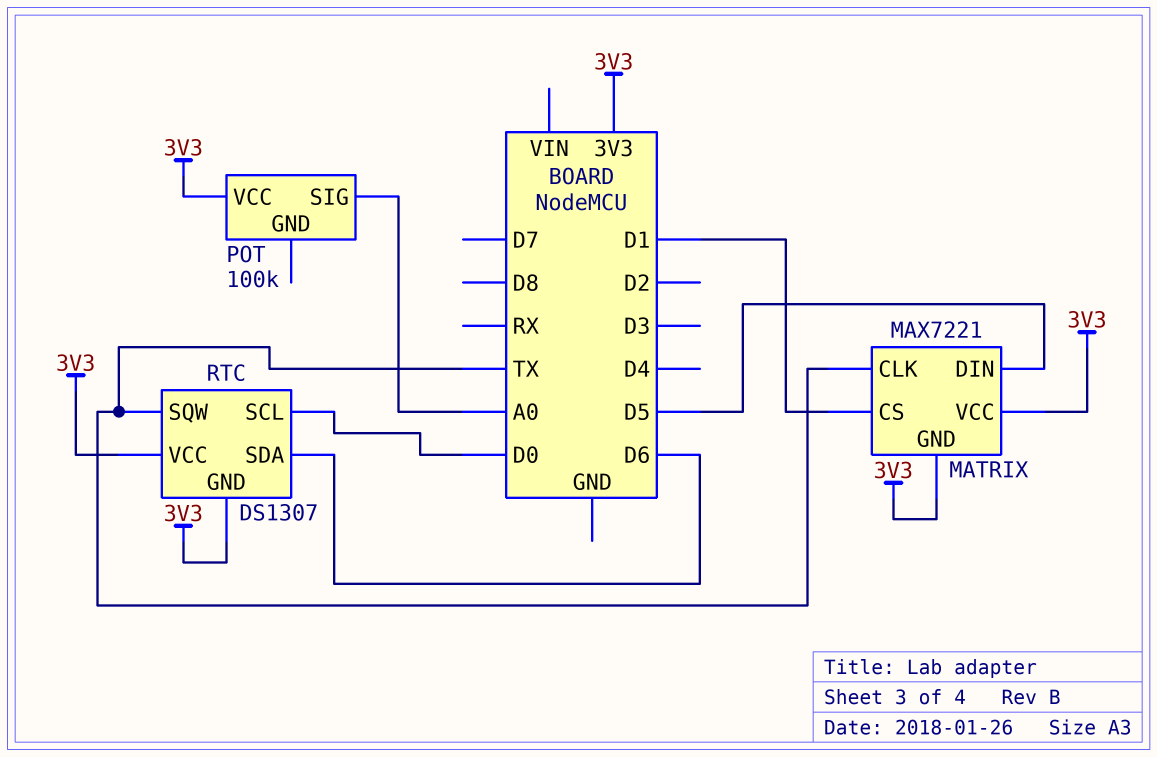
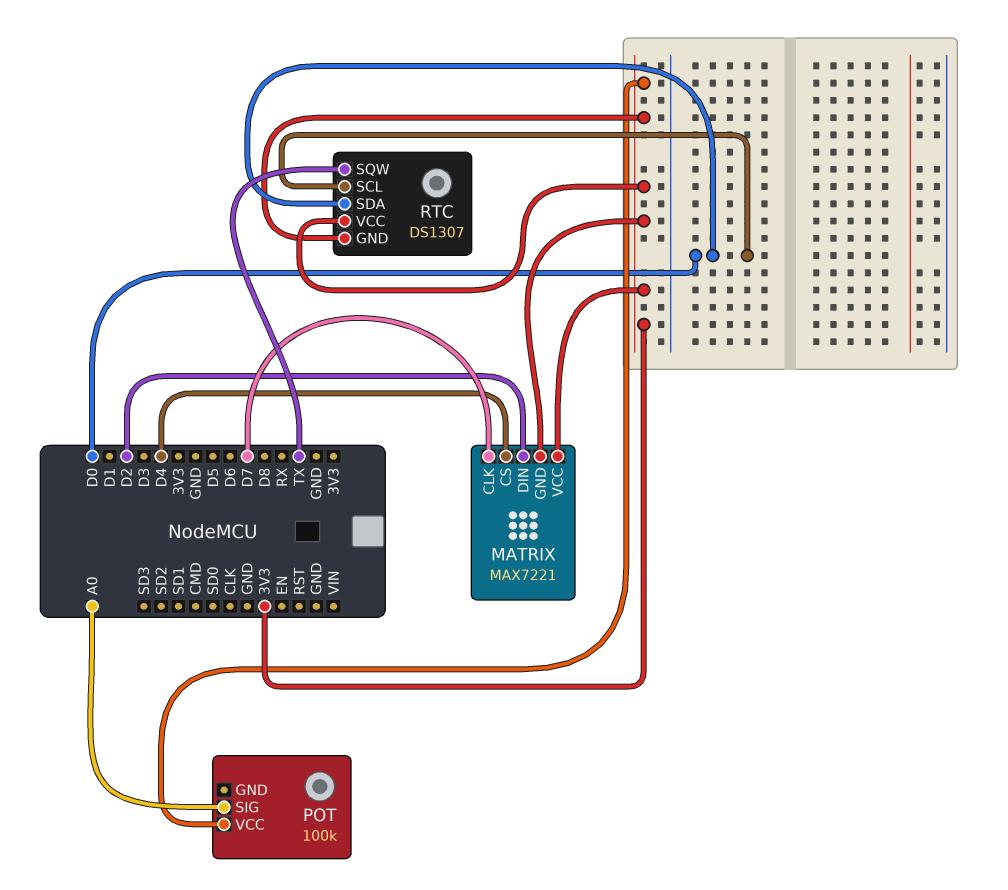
MATRIX pin CLK: TX -> D7
MATRIX pin CS: D1 -> D4
MATRIX pin DIN: D5 -> D2
RTC pin SDA: D6 -> D0

